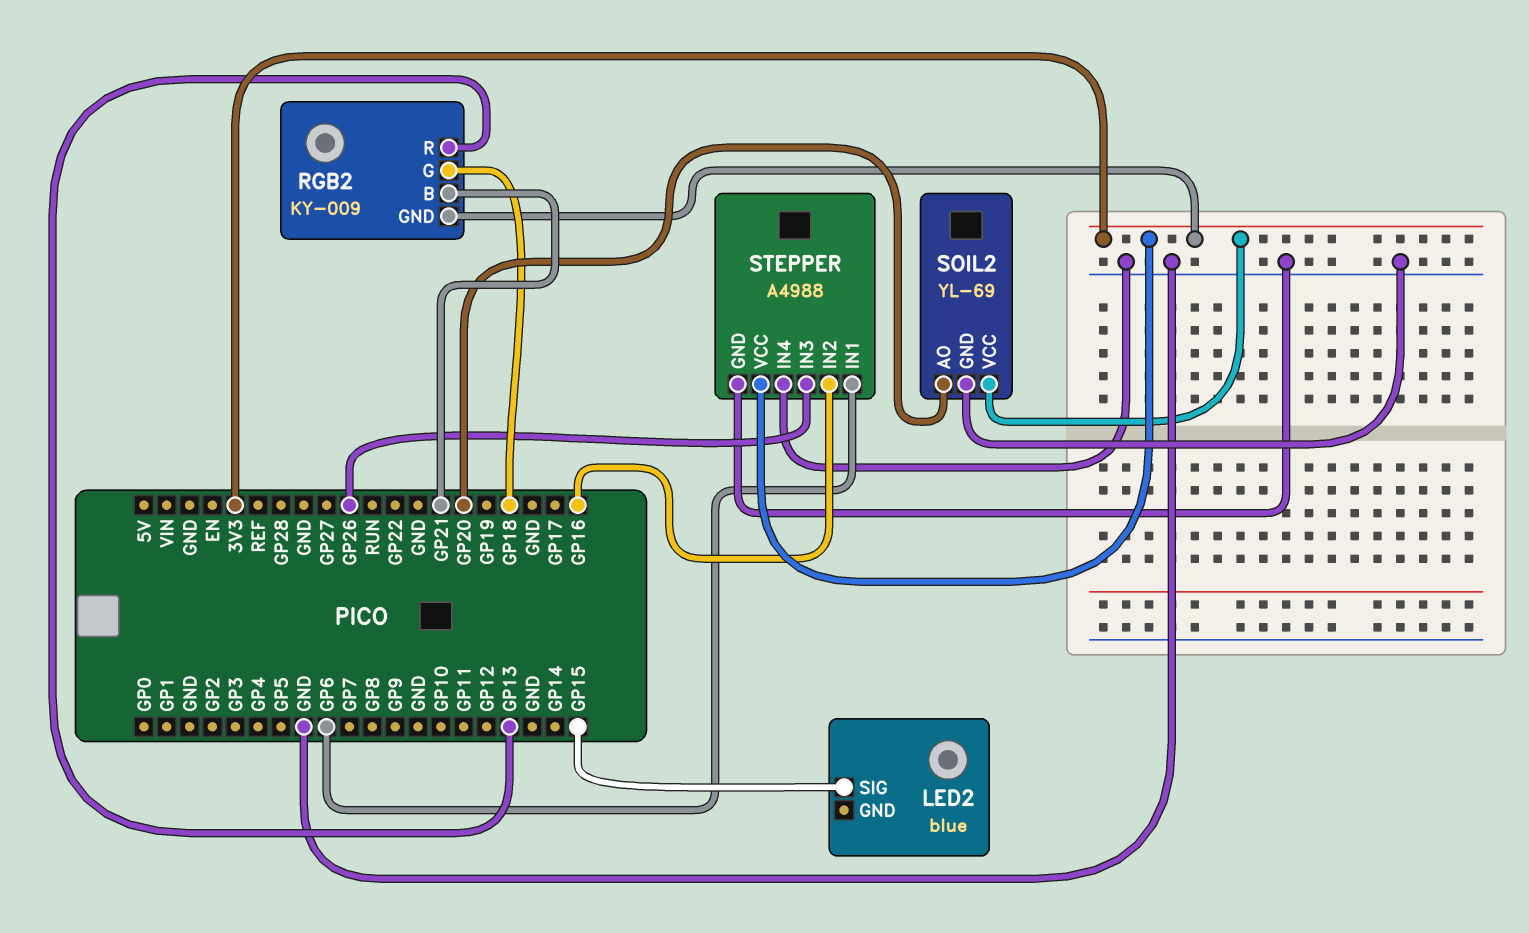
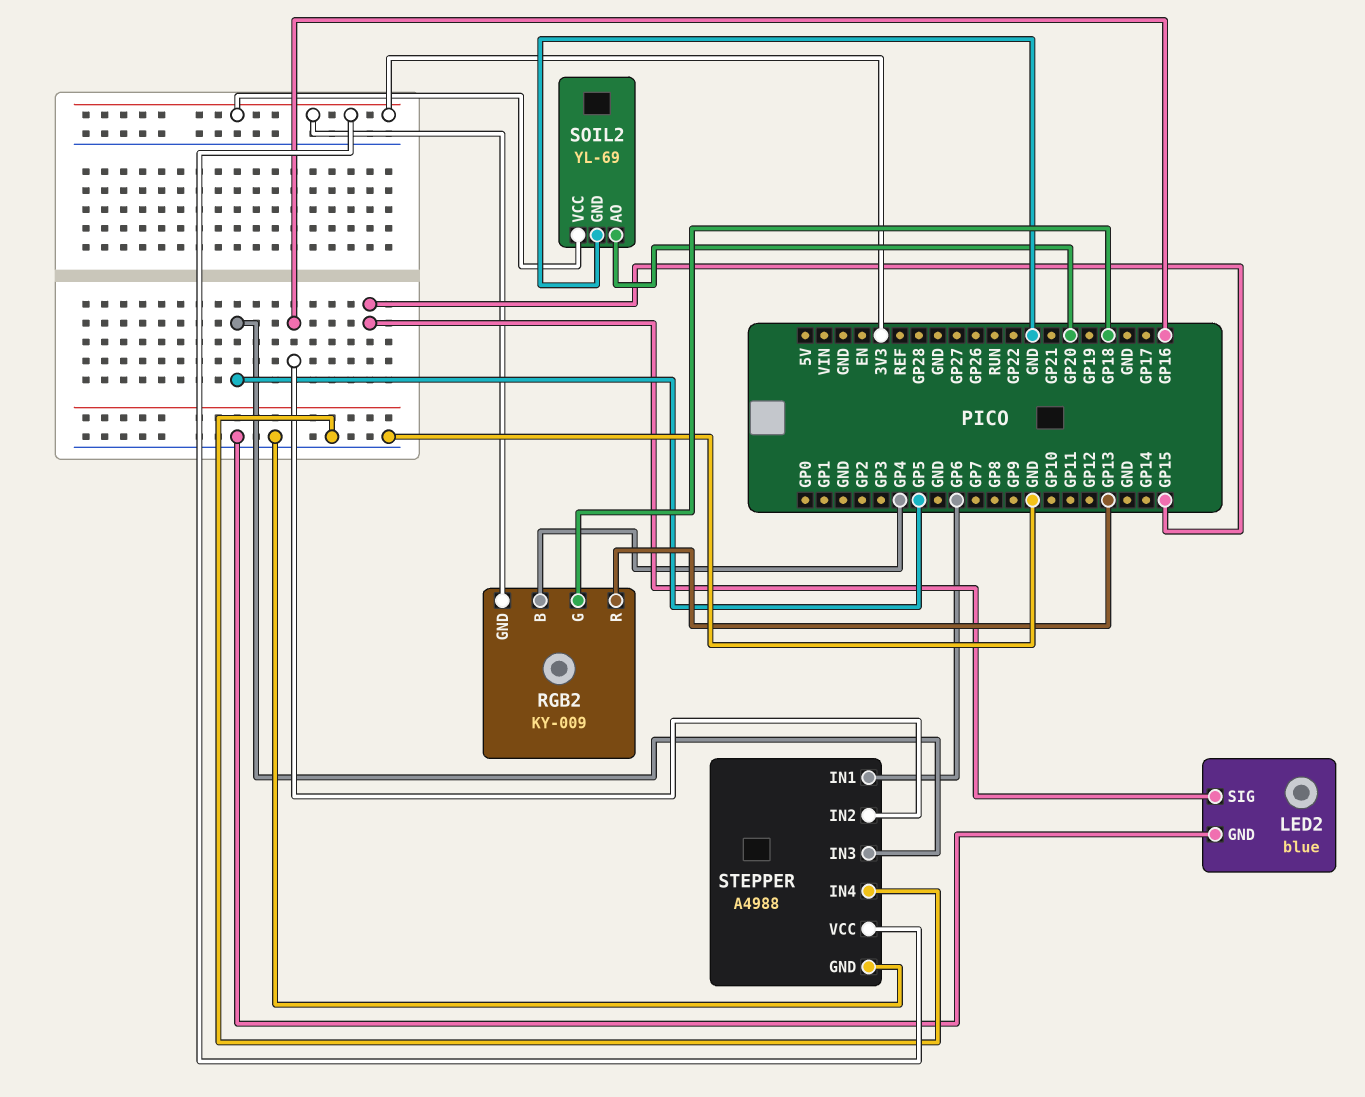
LED2 pin GND: none -> GND
RGB2 pin B: GP21 -> GP4
STEPPER pin IN3: GP26 -> GP5

